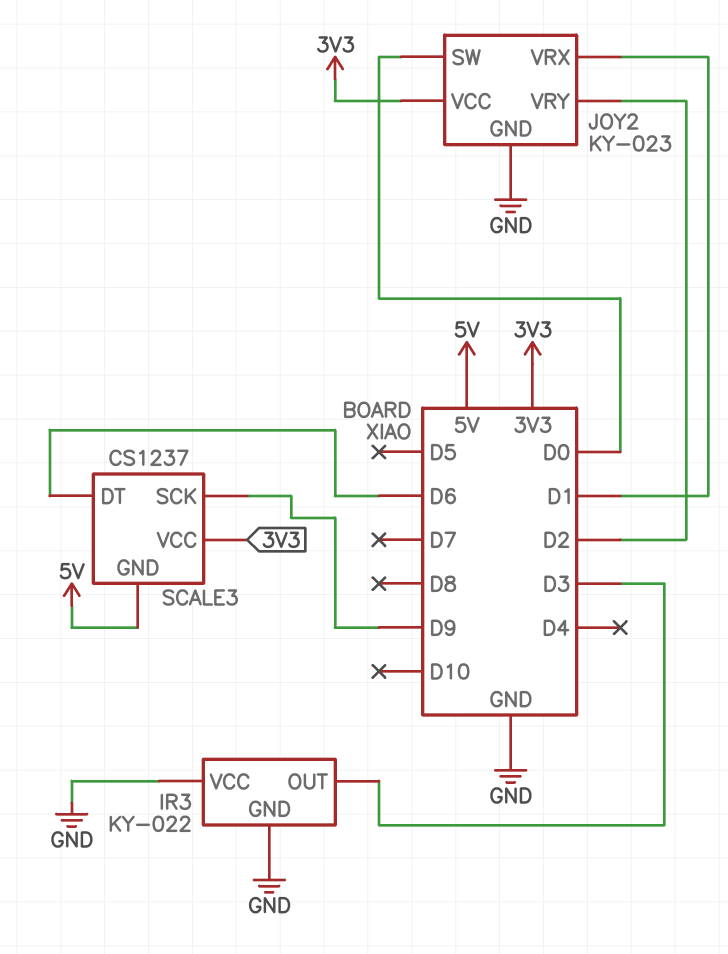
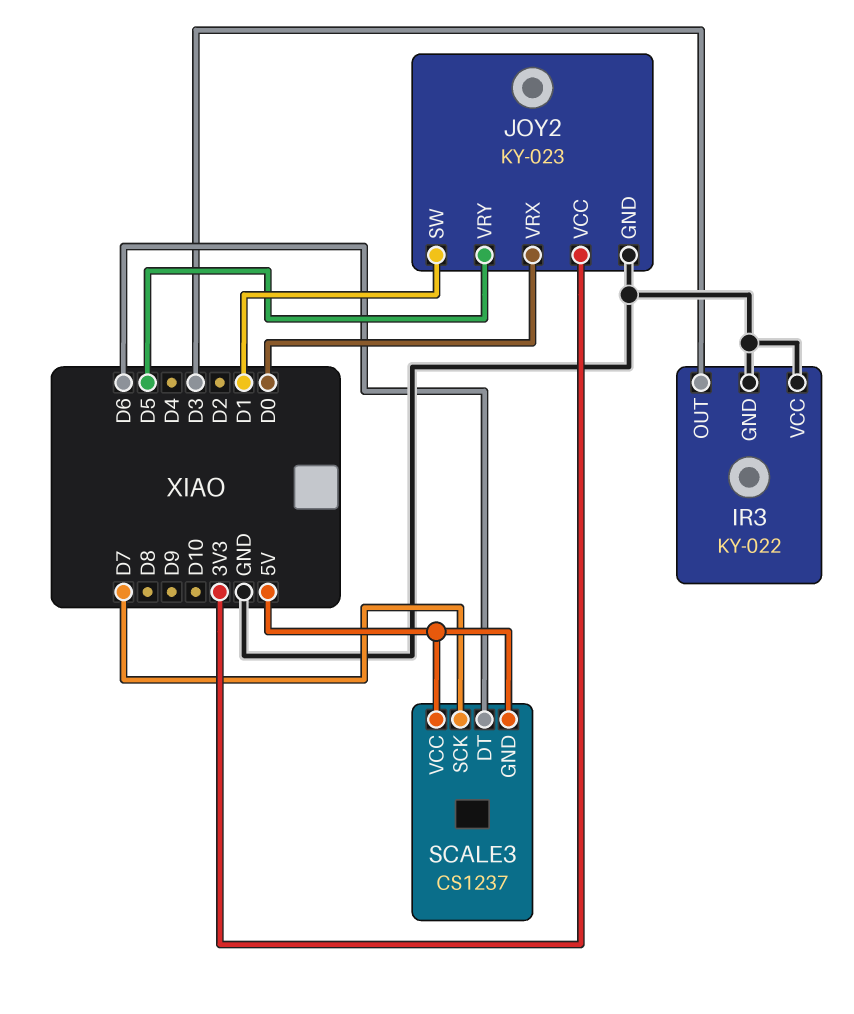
JOY2 pin SW: D0 -> D1
JOY2 pin VRX: D1 -> D0
JOY2 pin VRY: D2 -> D5
SCALE3 pin SCK: D9 -> D7
SCALE3 pin VCC: 3V3 -> 5V

